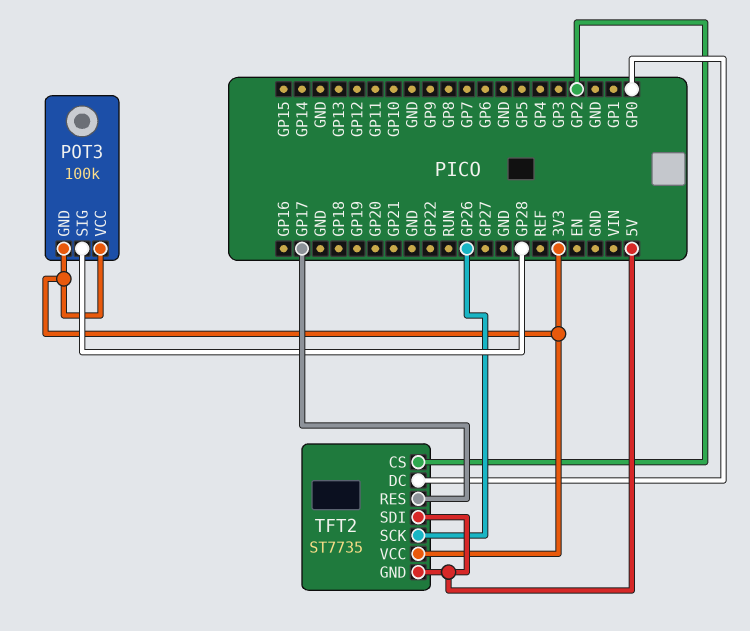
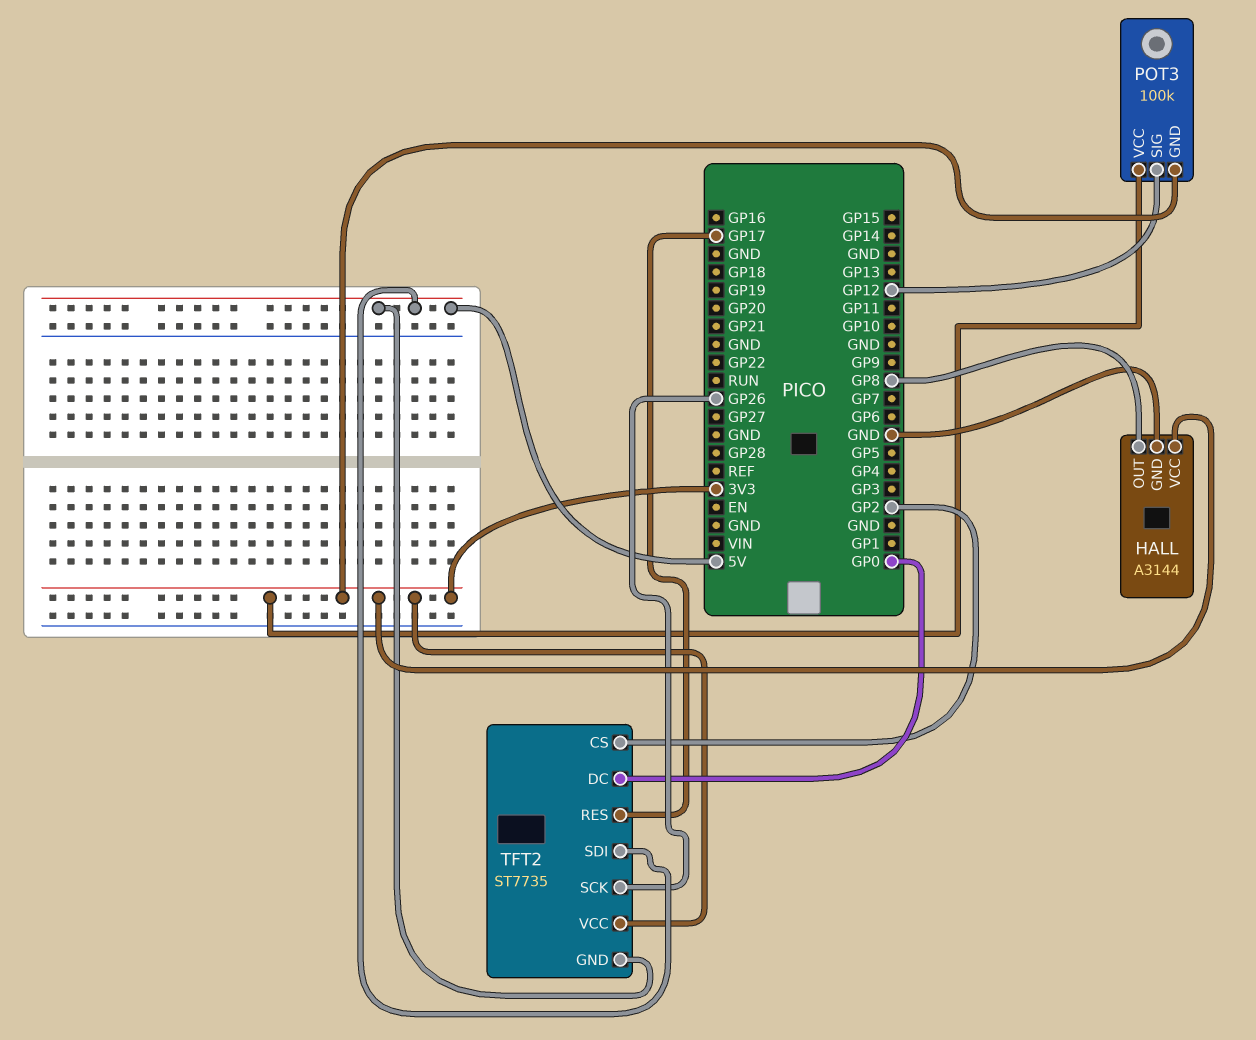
HALL: none -> A3144
HALL pin GND: none -> GND
HALL pin OUT: none -> GP8
HALL pin VCC: none -> 3V3
POT3 pin SIG: GP28 -> GP12

